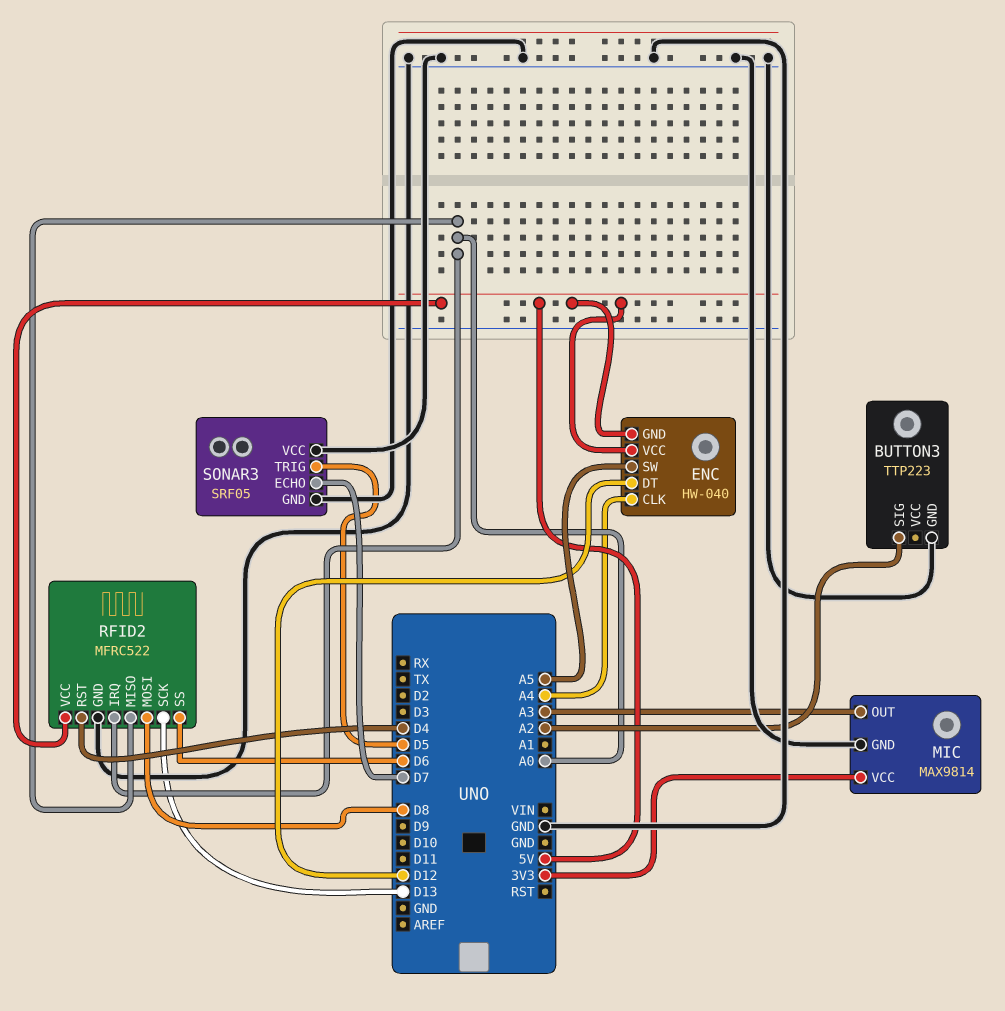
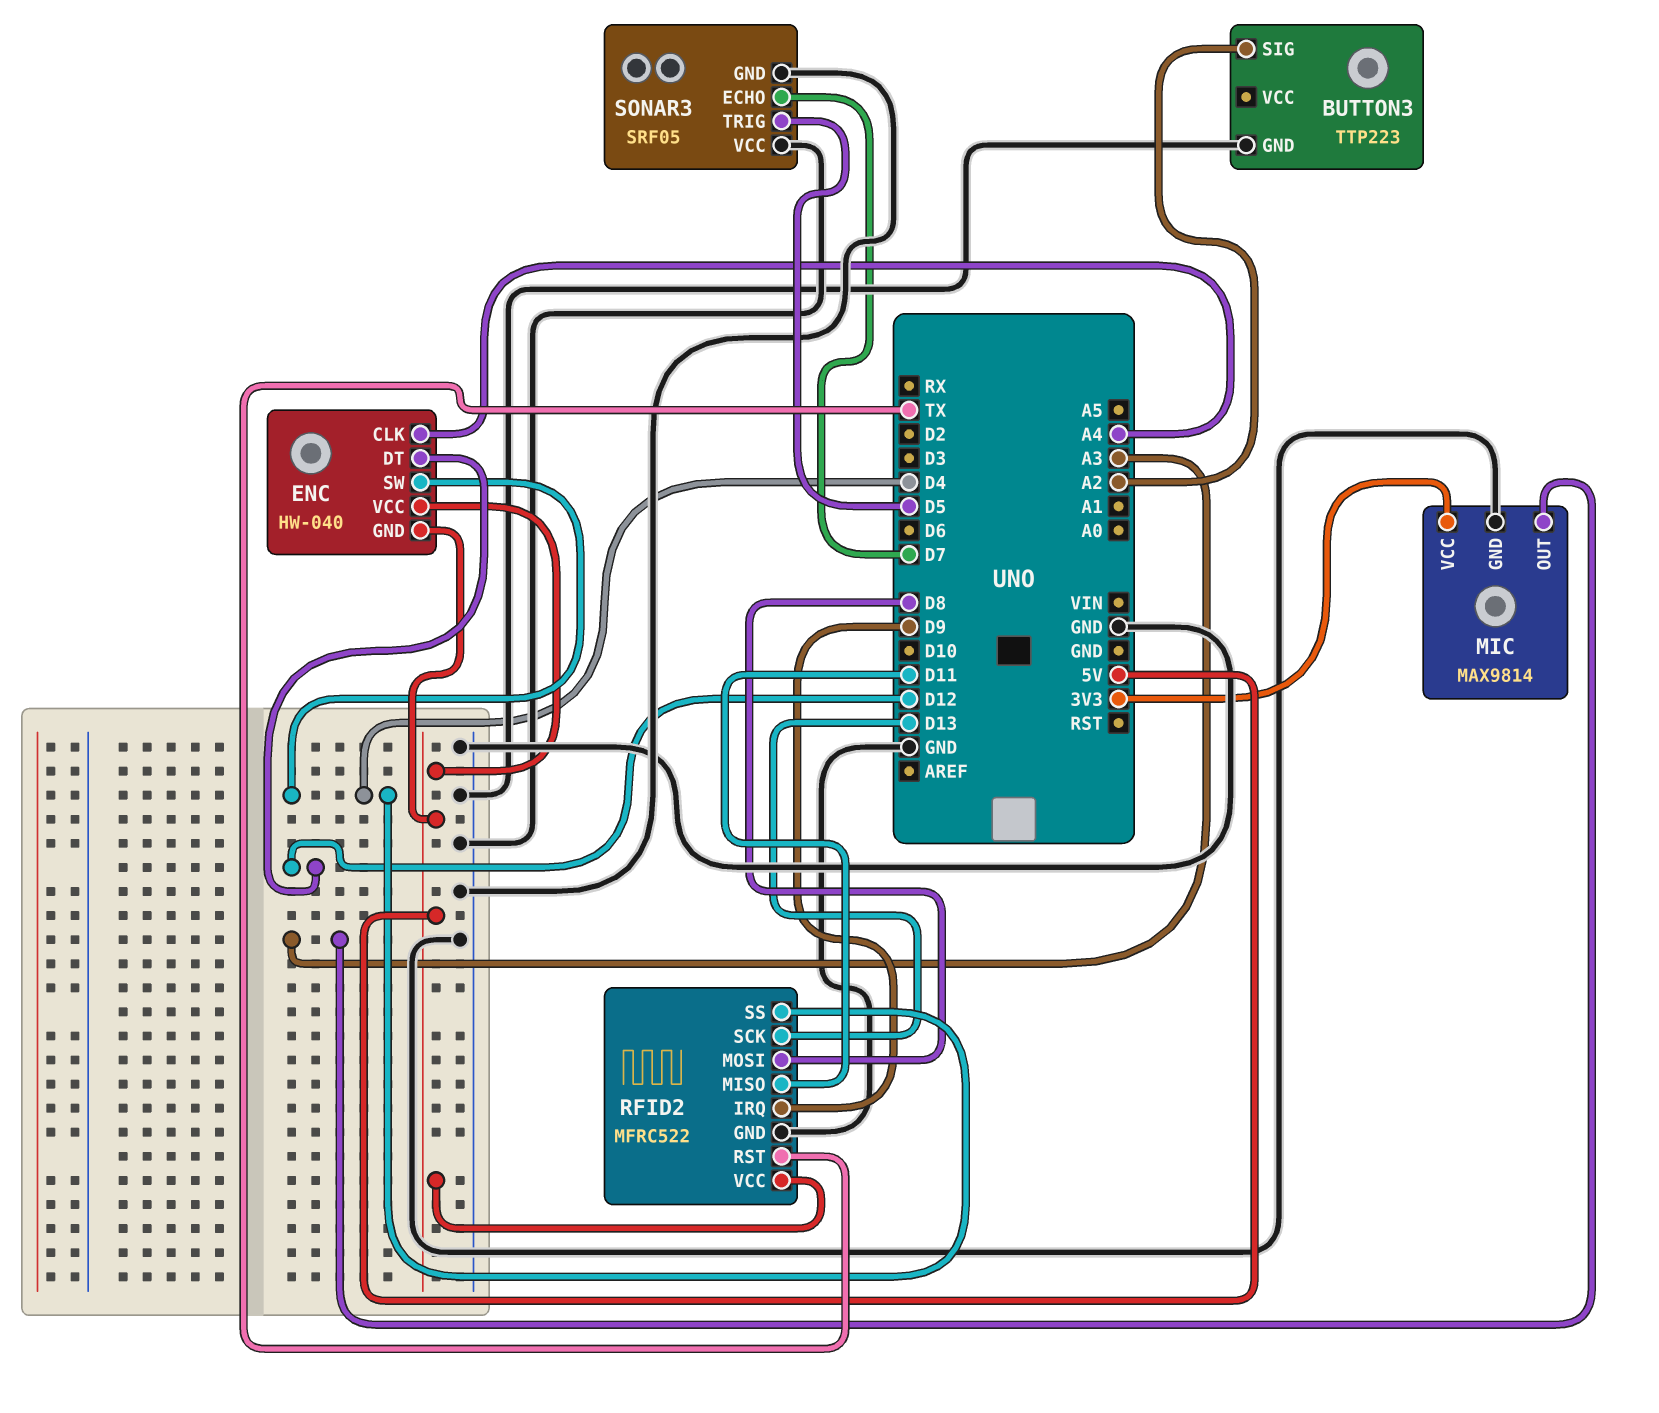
ENC pin SW: A5 -> D4
RFID2 pin IRQ: A0 -> D9
RFID2 pin MISO: A0 -> D11
RFID2 pin RST: D4 -> TX
RFID2 pin SS: D6 -> D4

